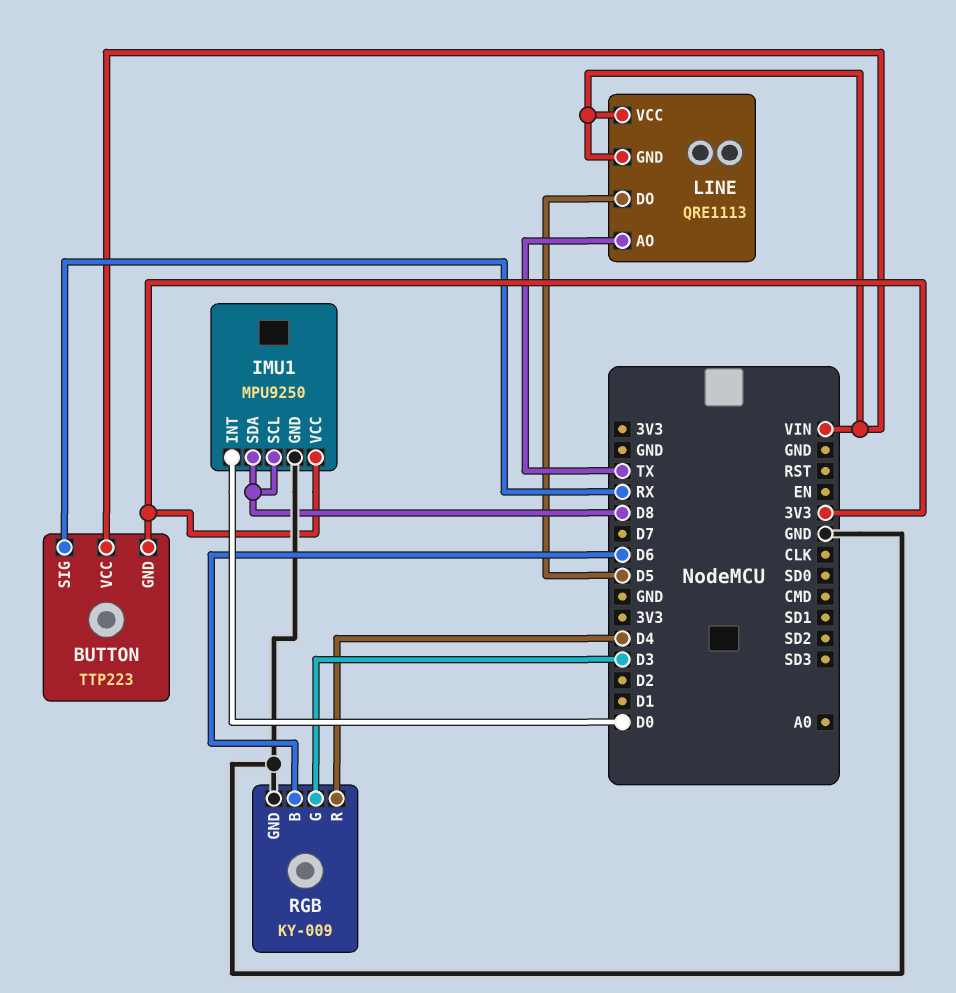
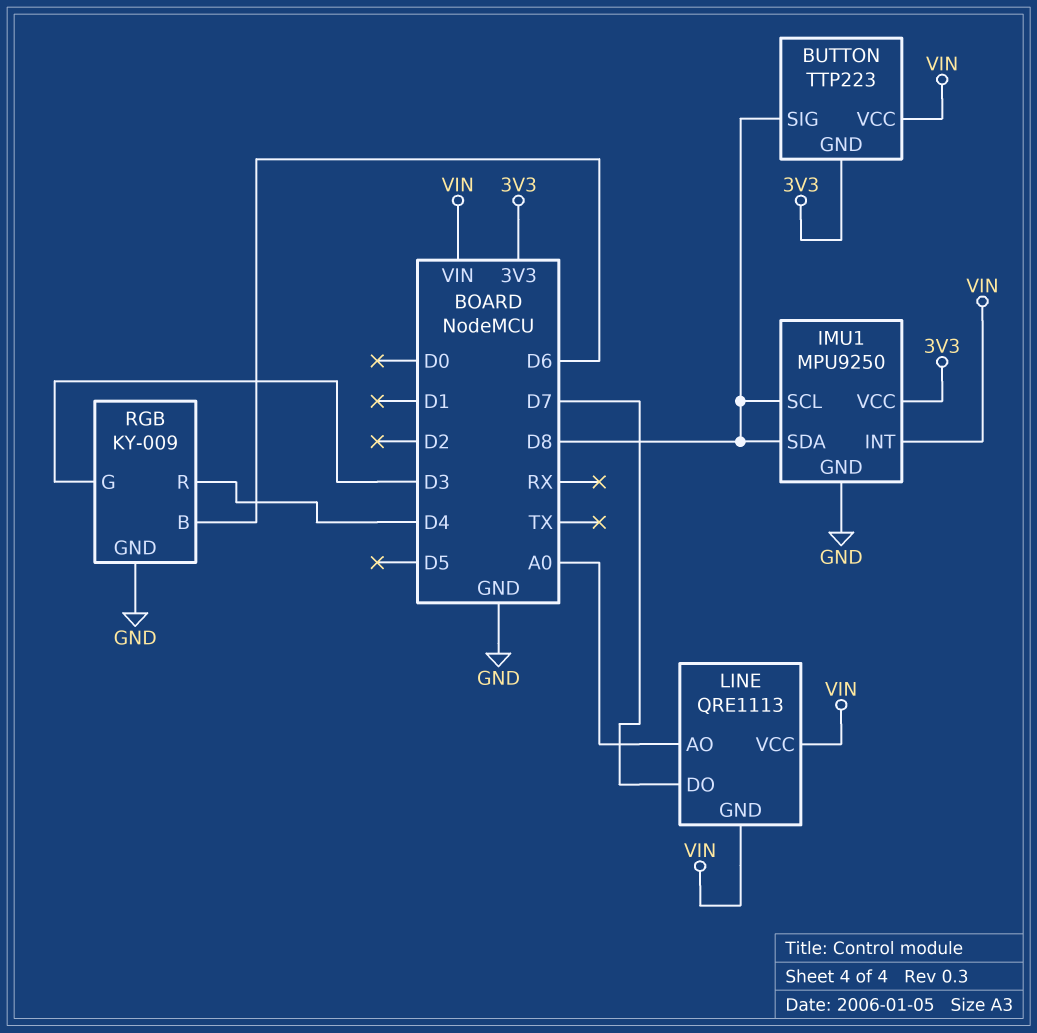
BUTTON pin SIG: RX -> D8
IMU1 pin INT: D0 -> VIN
LINE pin AO: TX -> A0
LINE pin DO: D5 -> D7

